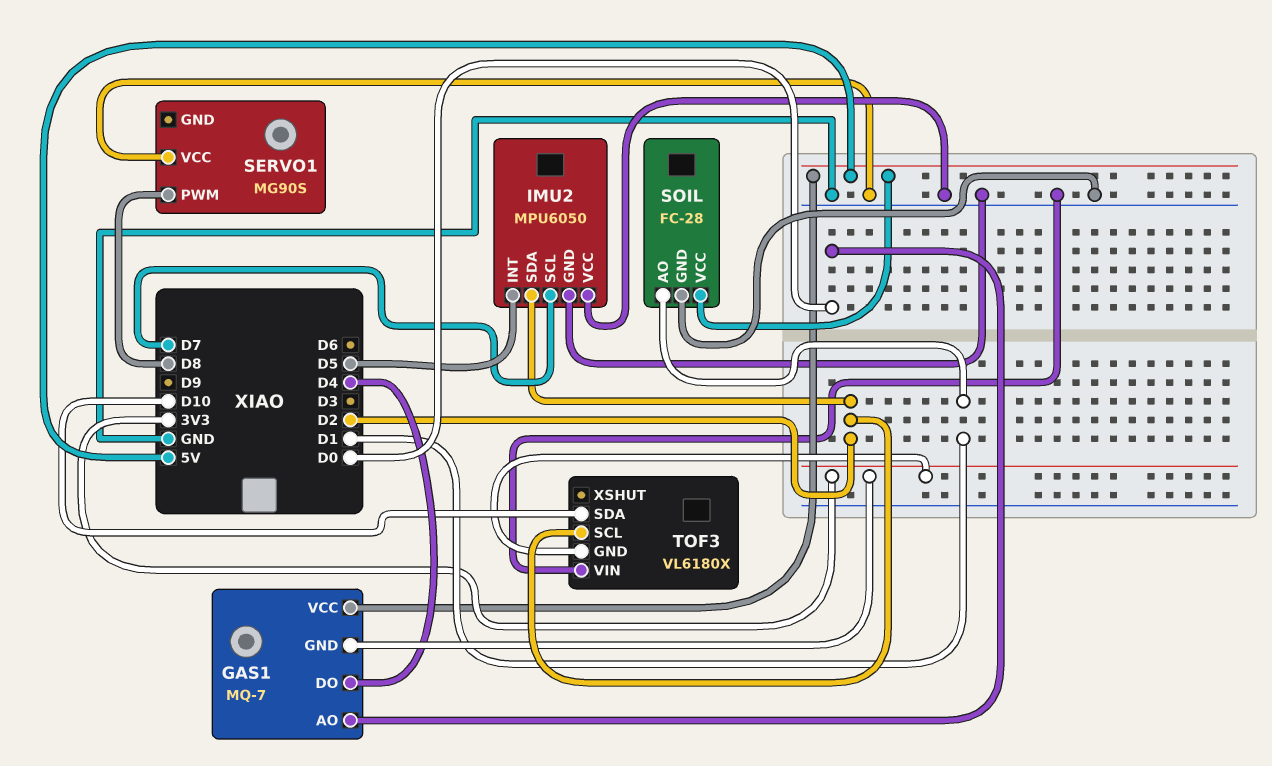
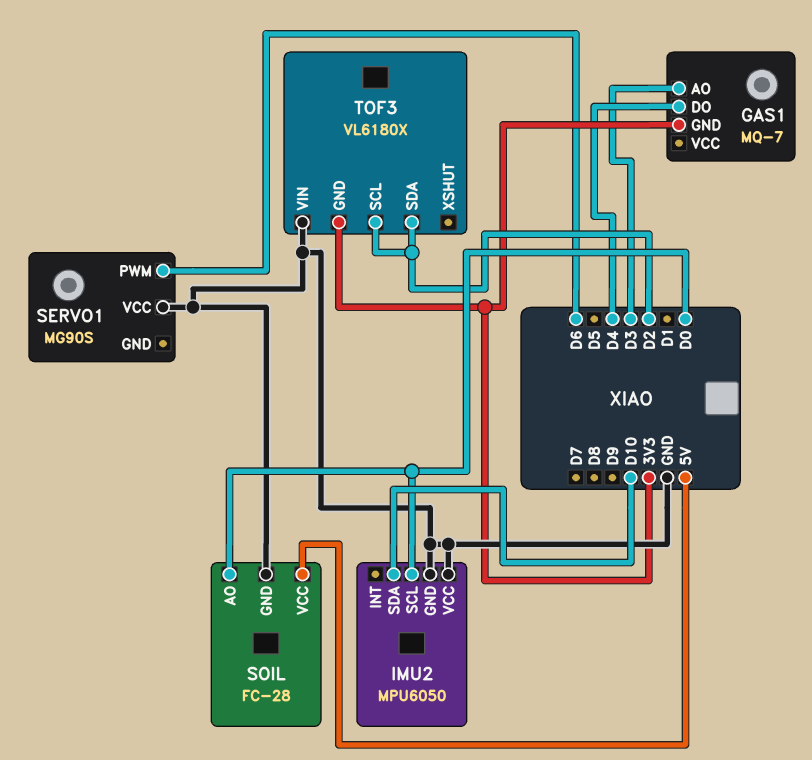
GAS1 pin AO: D0 -> D3
GAS1 pin VCC: 5V -> none
IMU2 pin INT: D5 -> none
IMU2 pin SCL: D7 -> D0
IMU2 pin SDA: D2 -> D10
SERVO1 pin PWM: D8 -> D6
SOIL pin AO: D1 -> D0
TOF3 pin SDA: D10 -> D2

